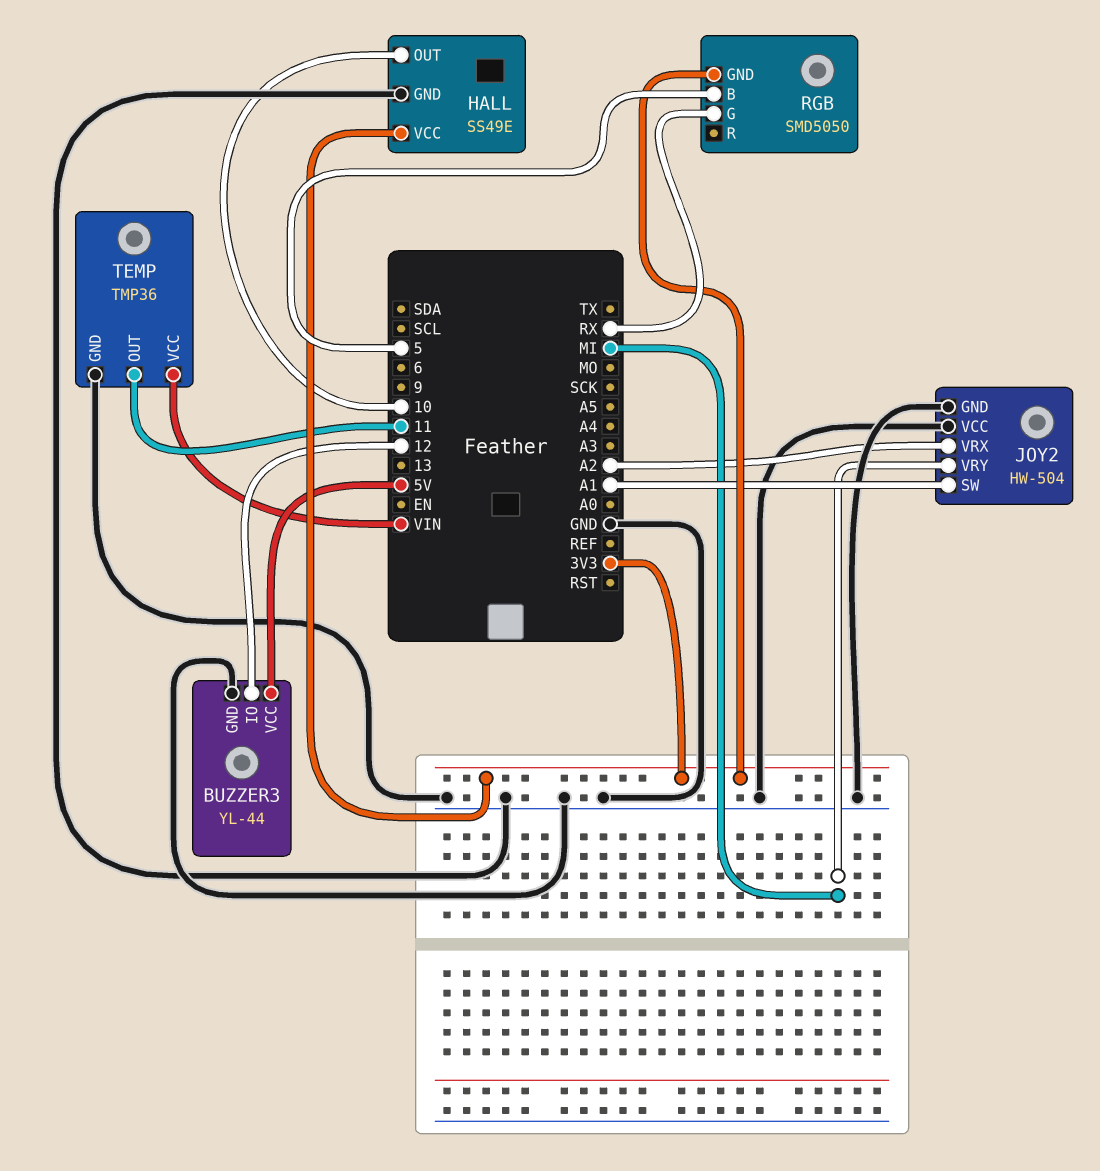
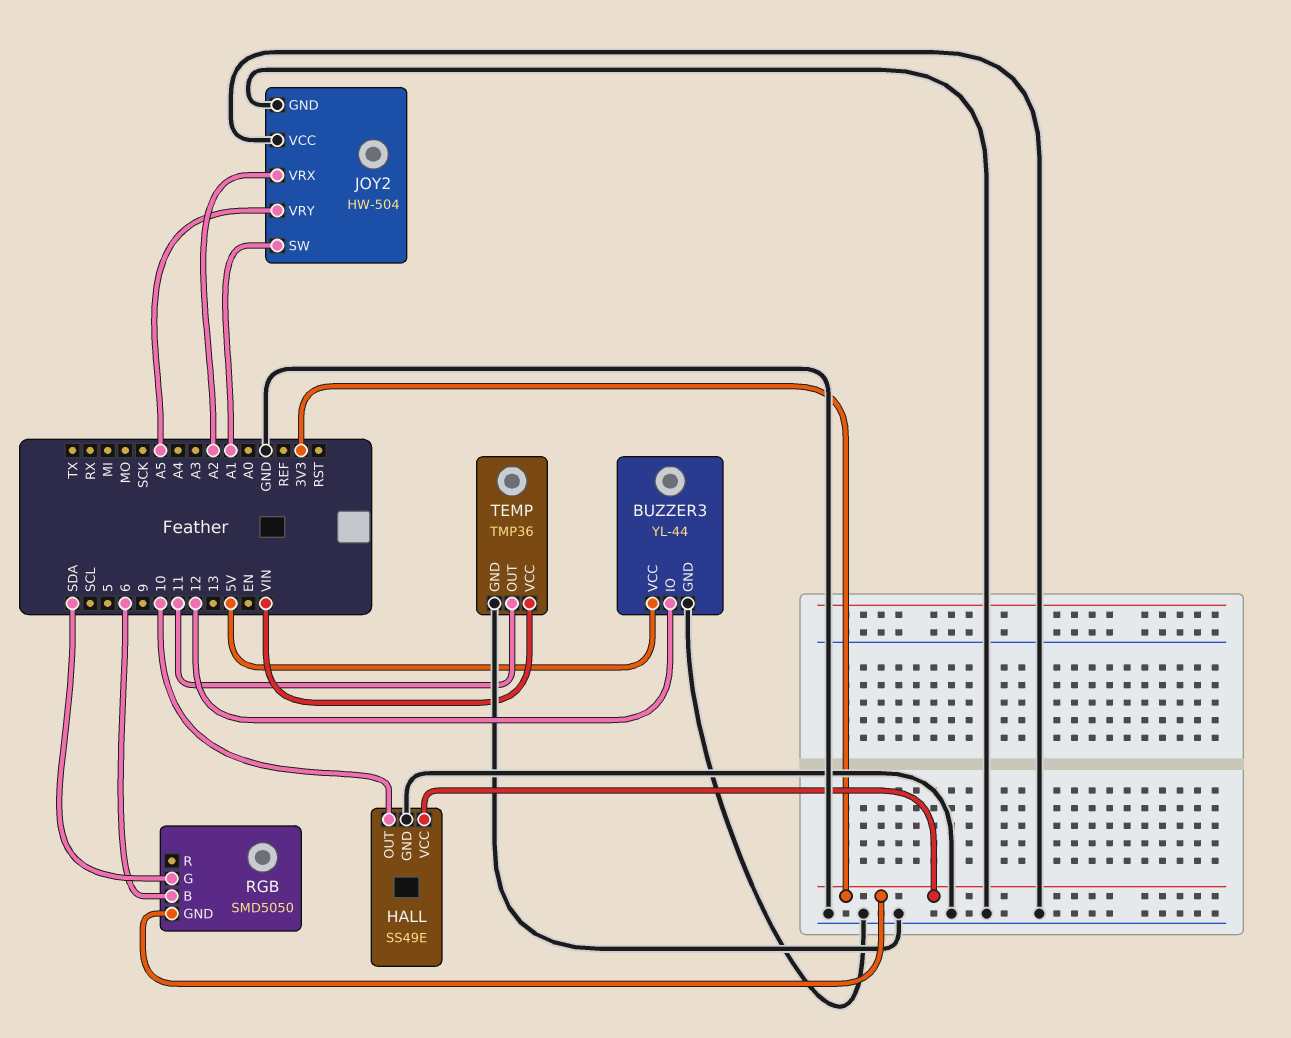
JOY2 pin VRY: MI -> A5
RGB pin B: 5 -> 6
RGB pin G: RX -> SDA

